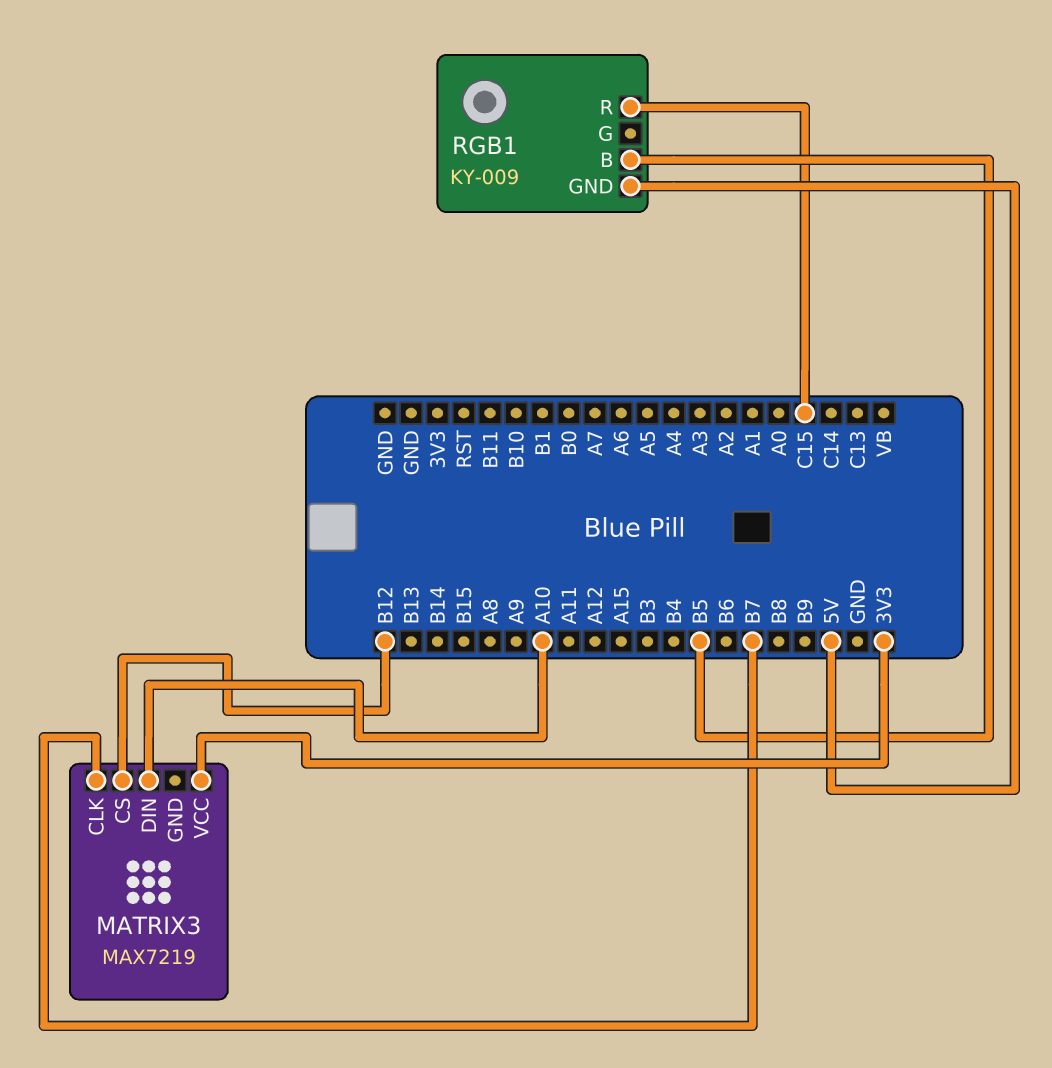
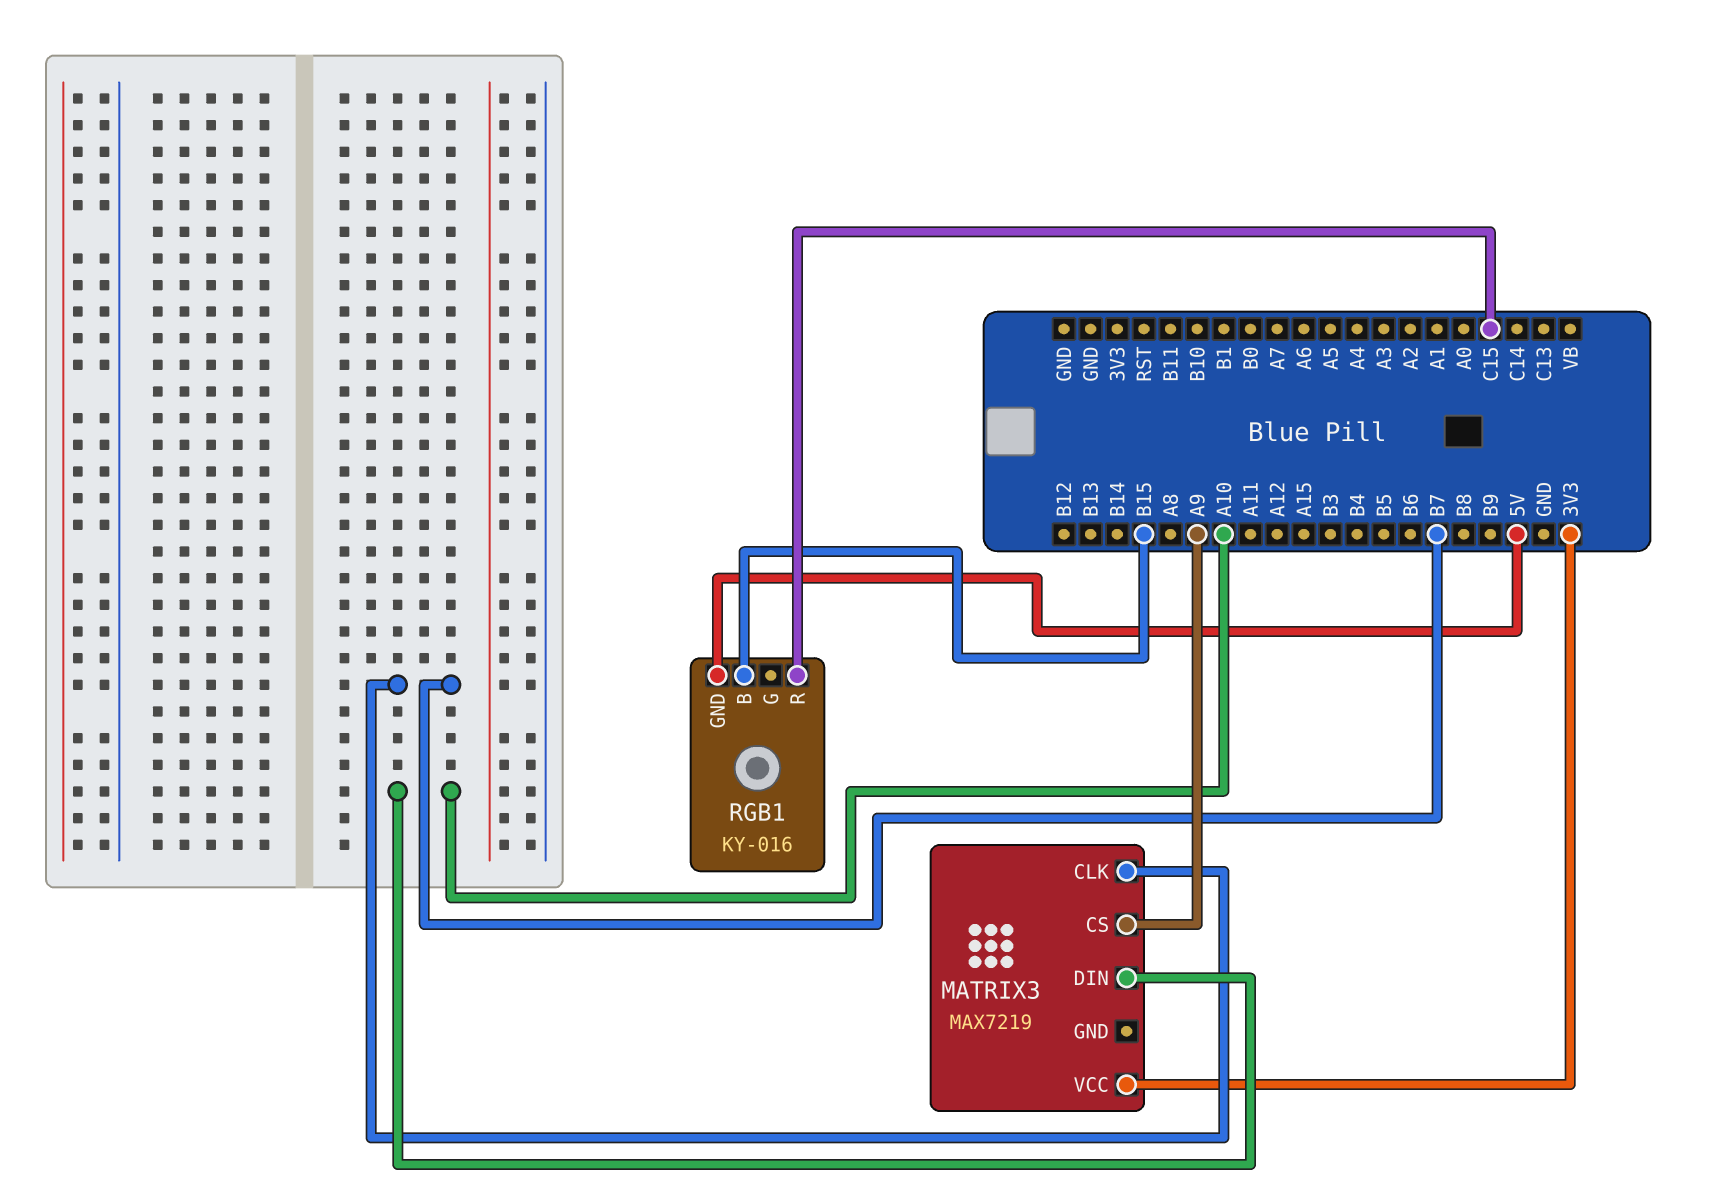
MATRIX3 pin CS: B12 -> A9
RGB1: KY-009 -> KY-016
RGB1 pin B: B5 -> B15

